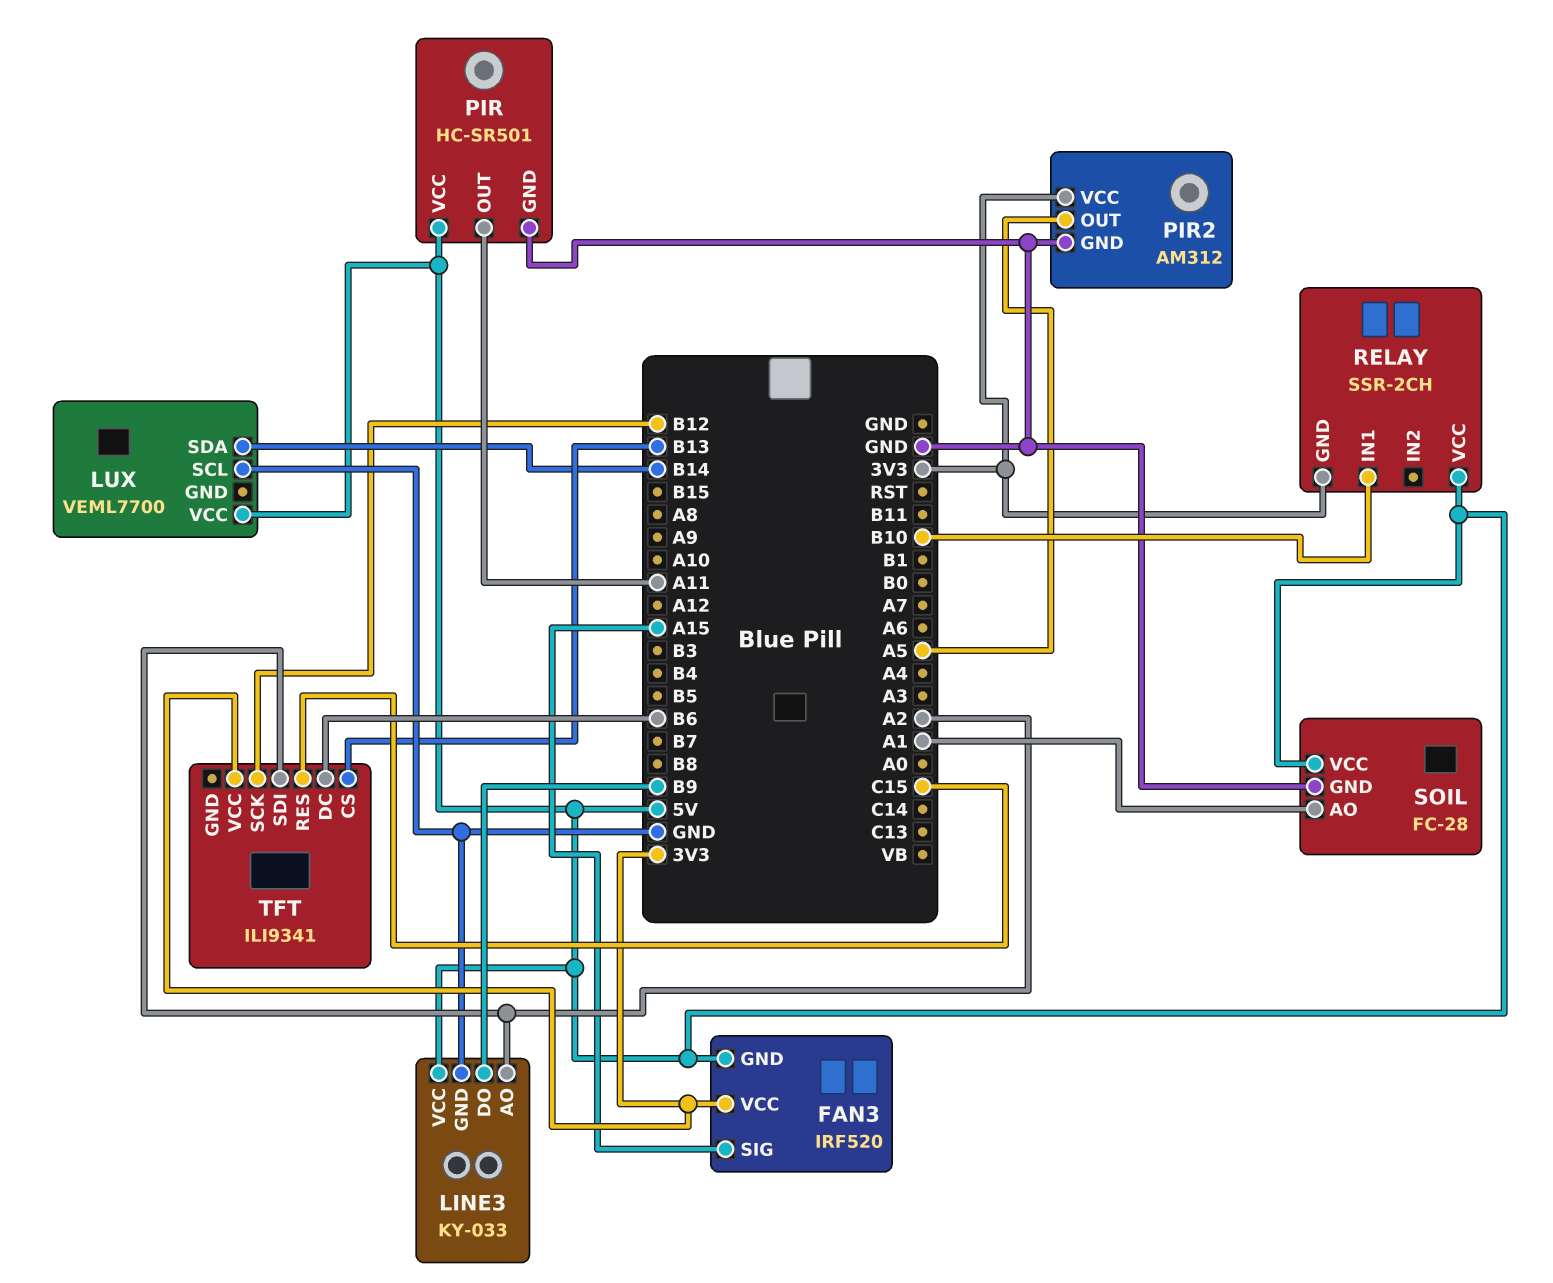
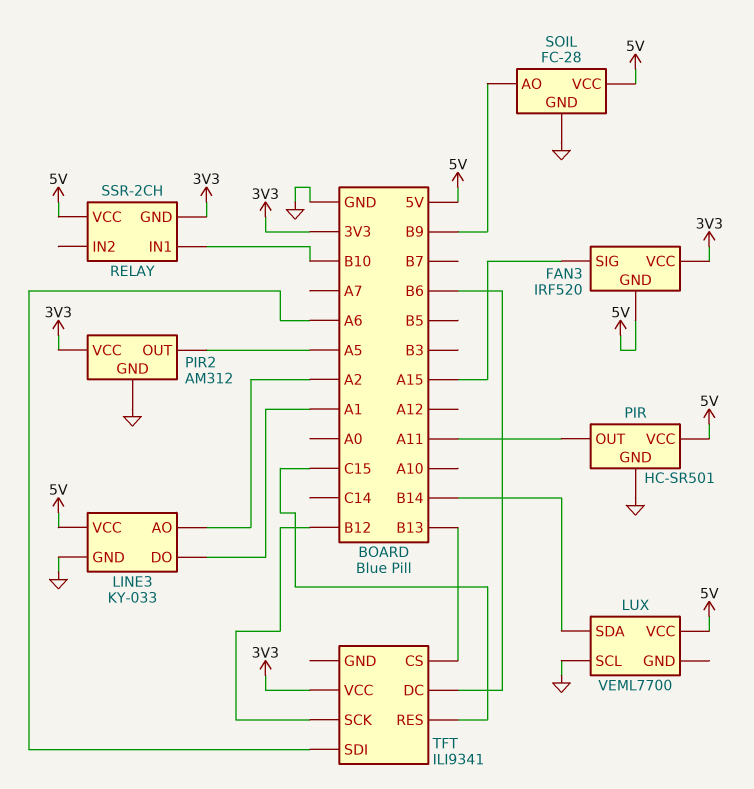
LINE3 pin DO: B9 -> A1
SOIL pin AO: A1 -> B9
TFT pin SDI: A2 -> A6

